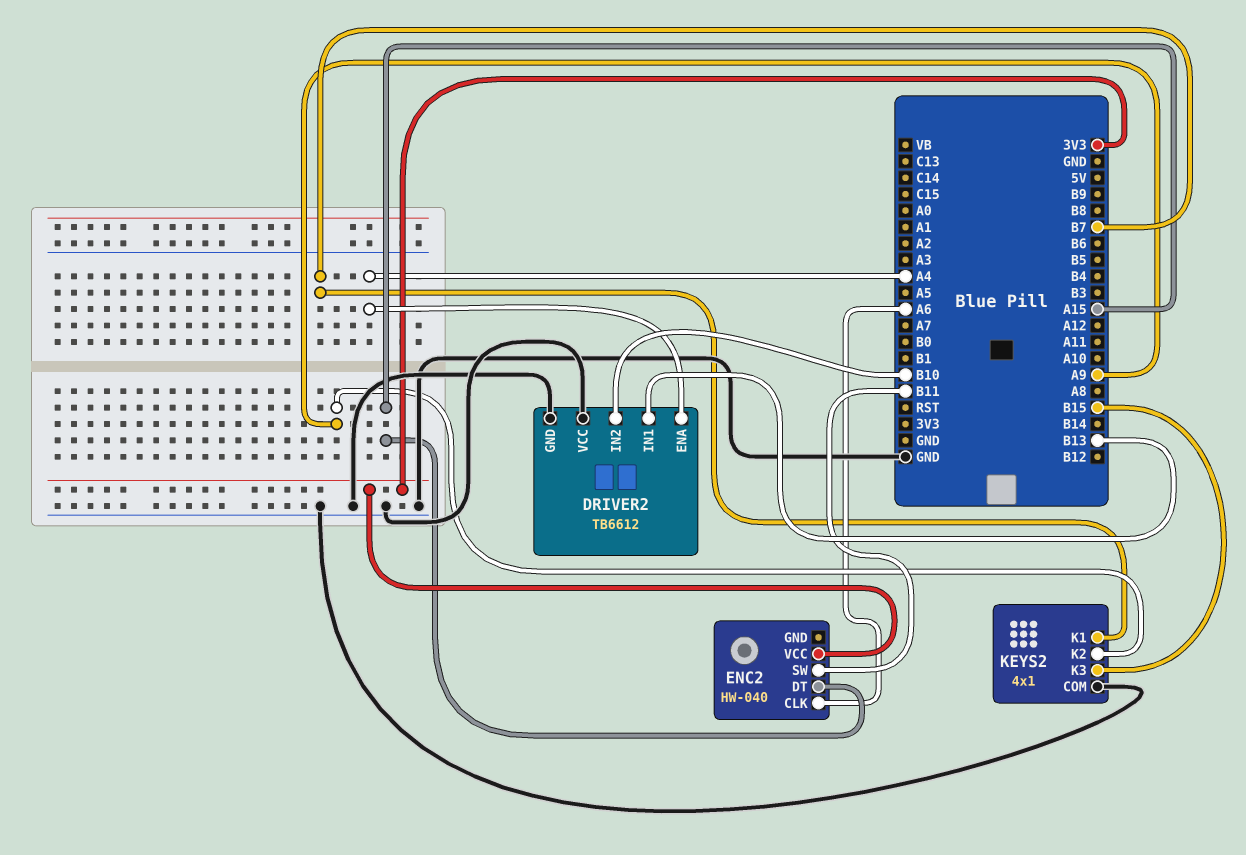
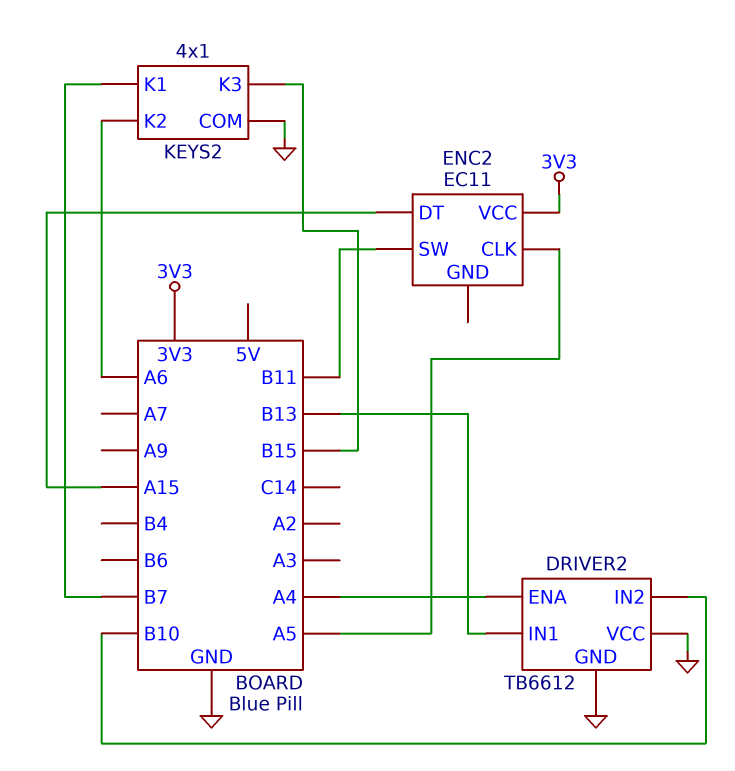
ENC2: HW-040 -> EC11
ENC2 pin CLK: A6 -> A5
KEYS2 pin K2: A9 -> A6

